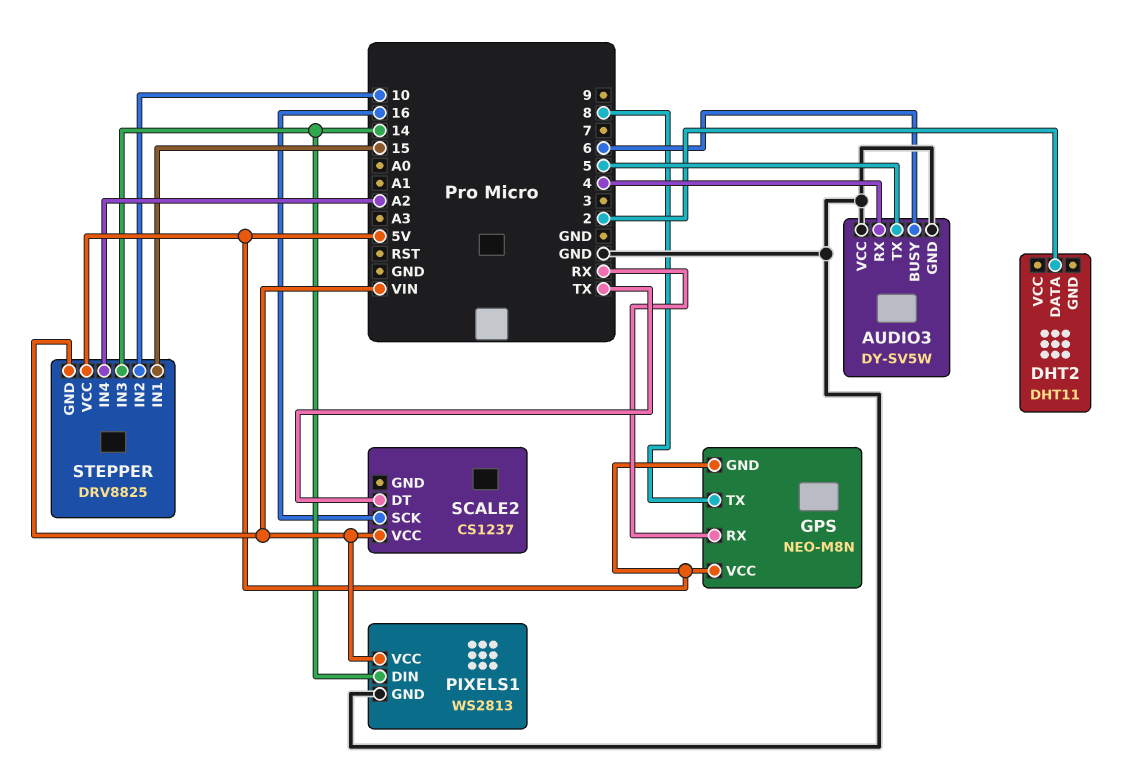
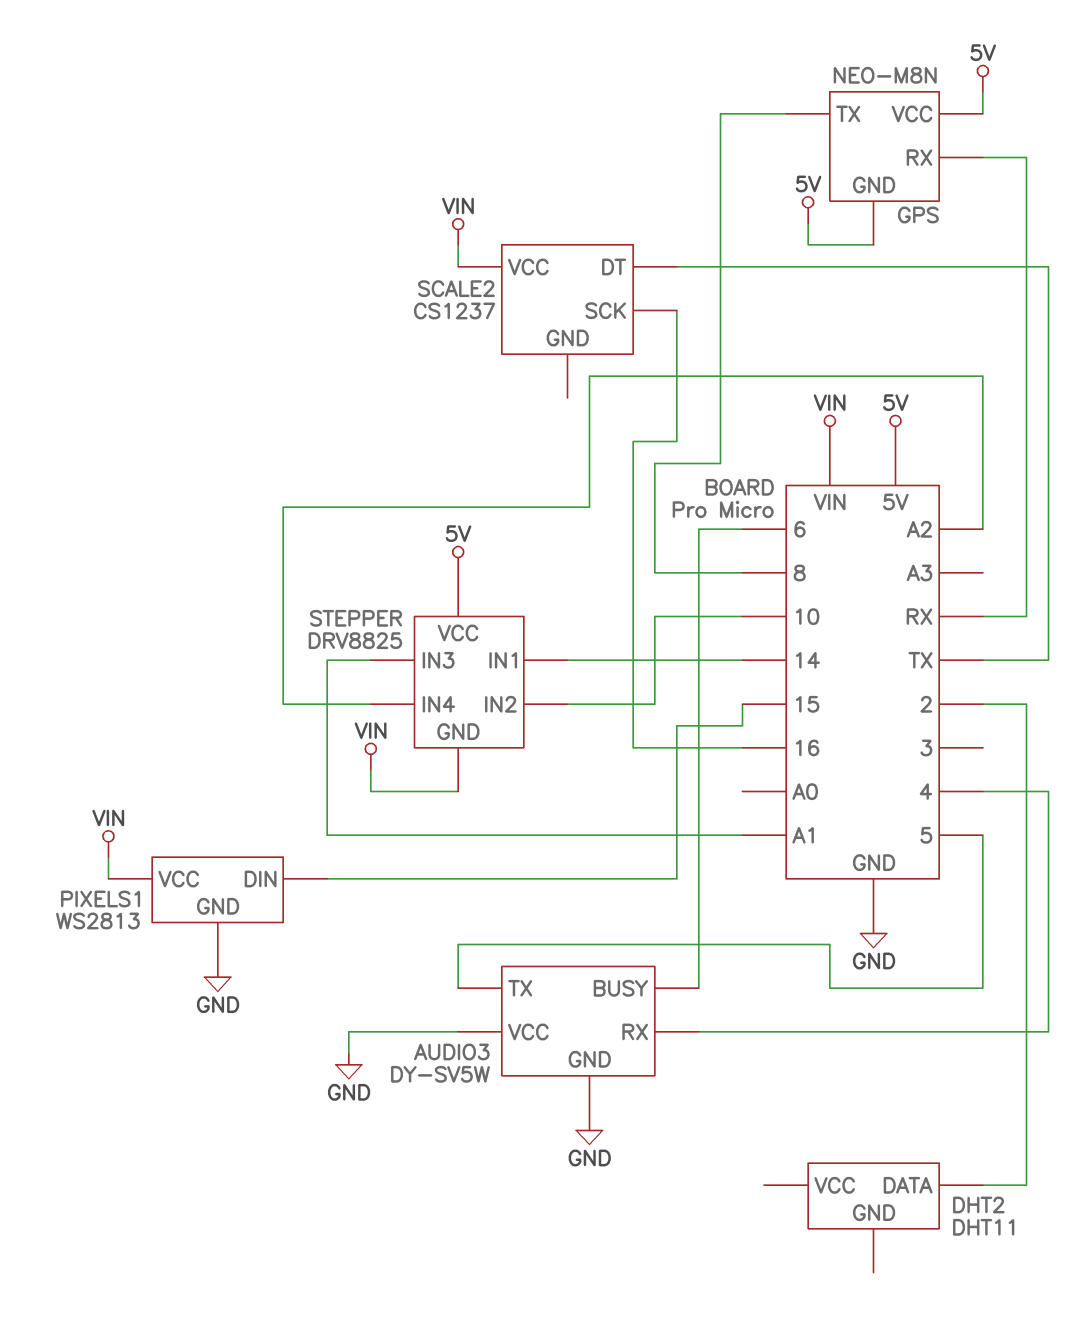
PIXELS1 pin DIN: 14 -> 15
STEPPER pin IN1: 15 -> 14
STEPPER pin IN3: 14 -> A1

